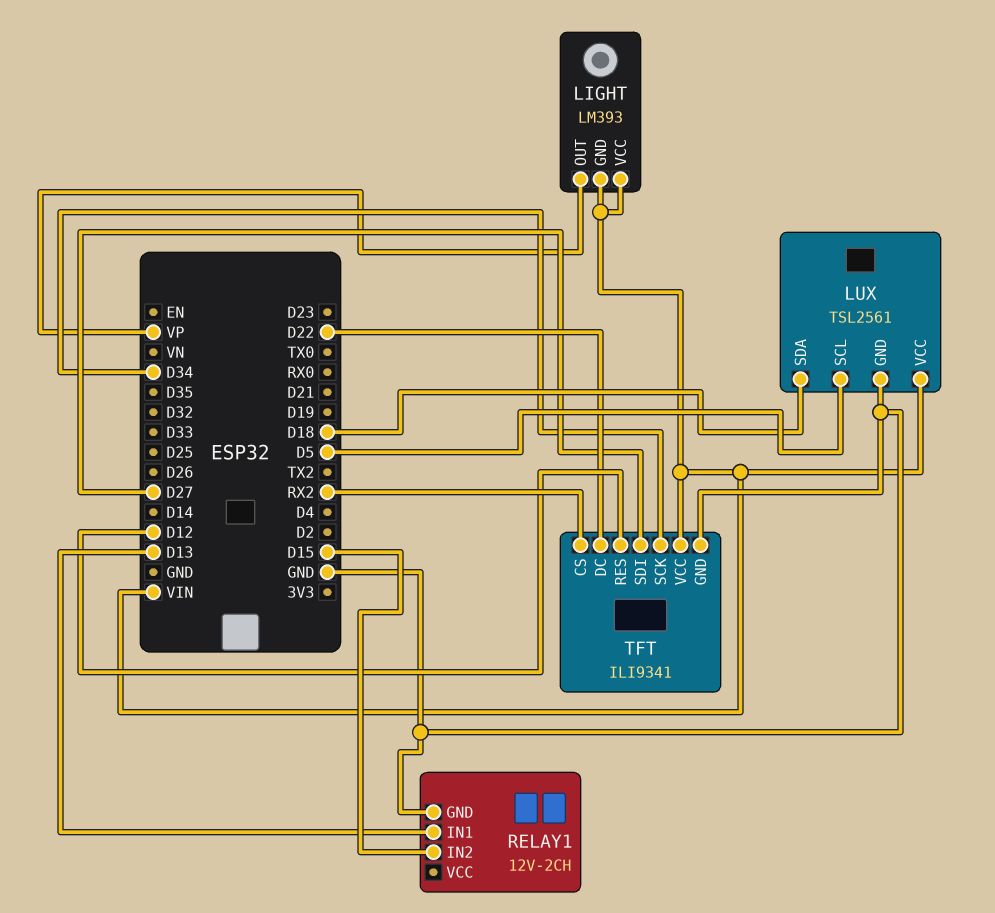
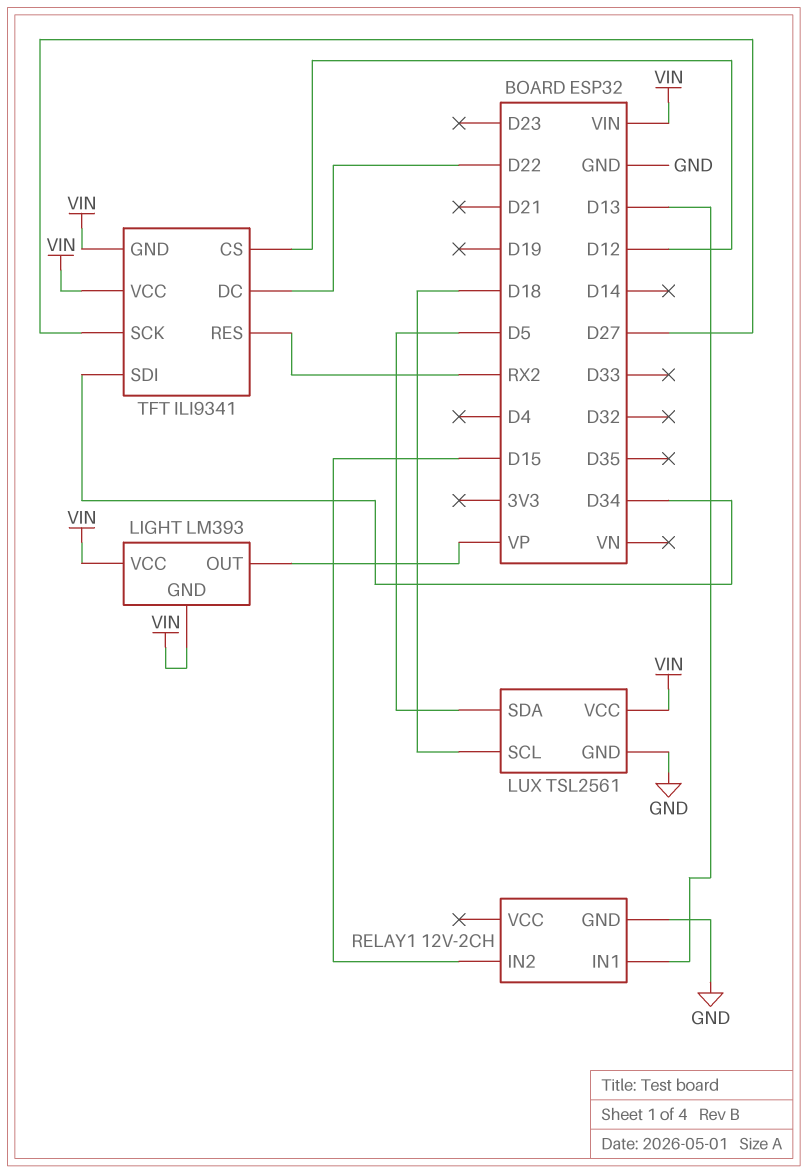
LUX pin SCL: D5 -> D18
LUX pin SDA: D18 -> D5
TFT pin CS: RX2 -> D12
TFT pin GND: GND -> VIN
TFT pin RES: D12 -> RX2
TFT pin SCK: D34 -> D27
TFT pin SDI: D27 -> D34

